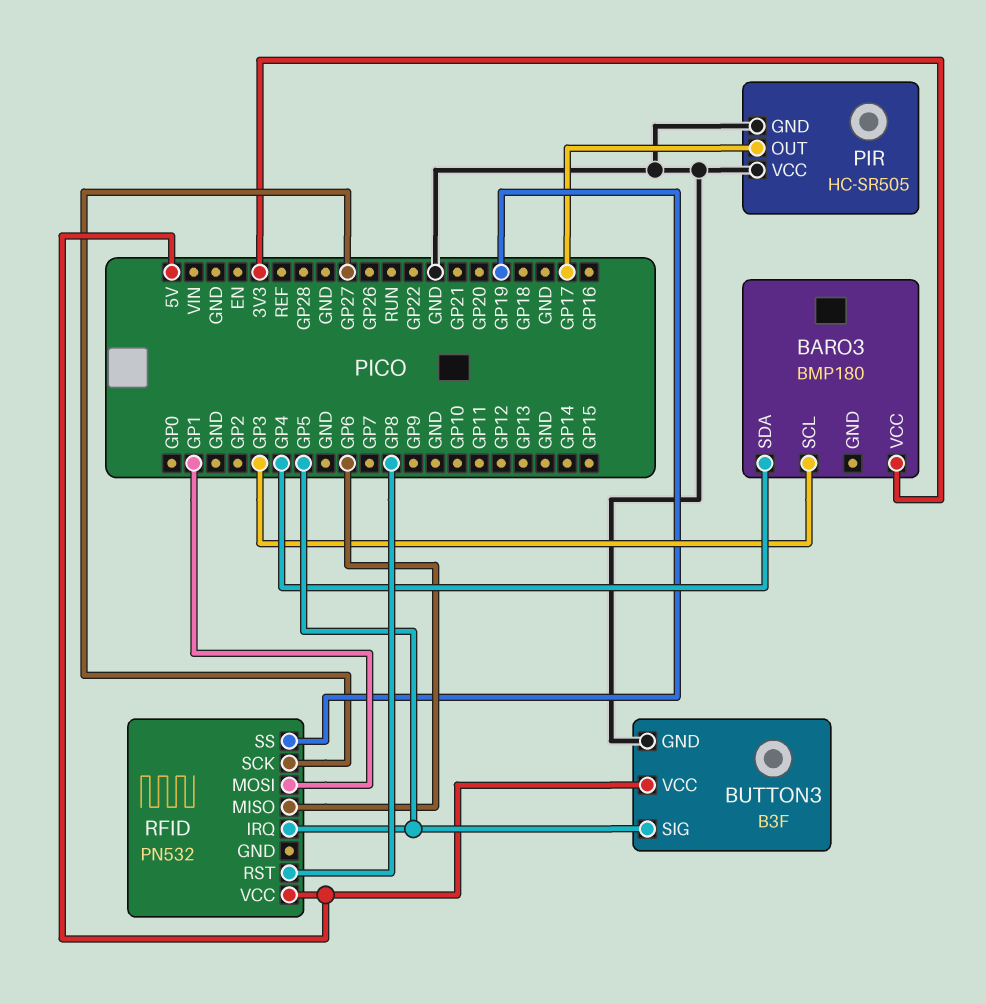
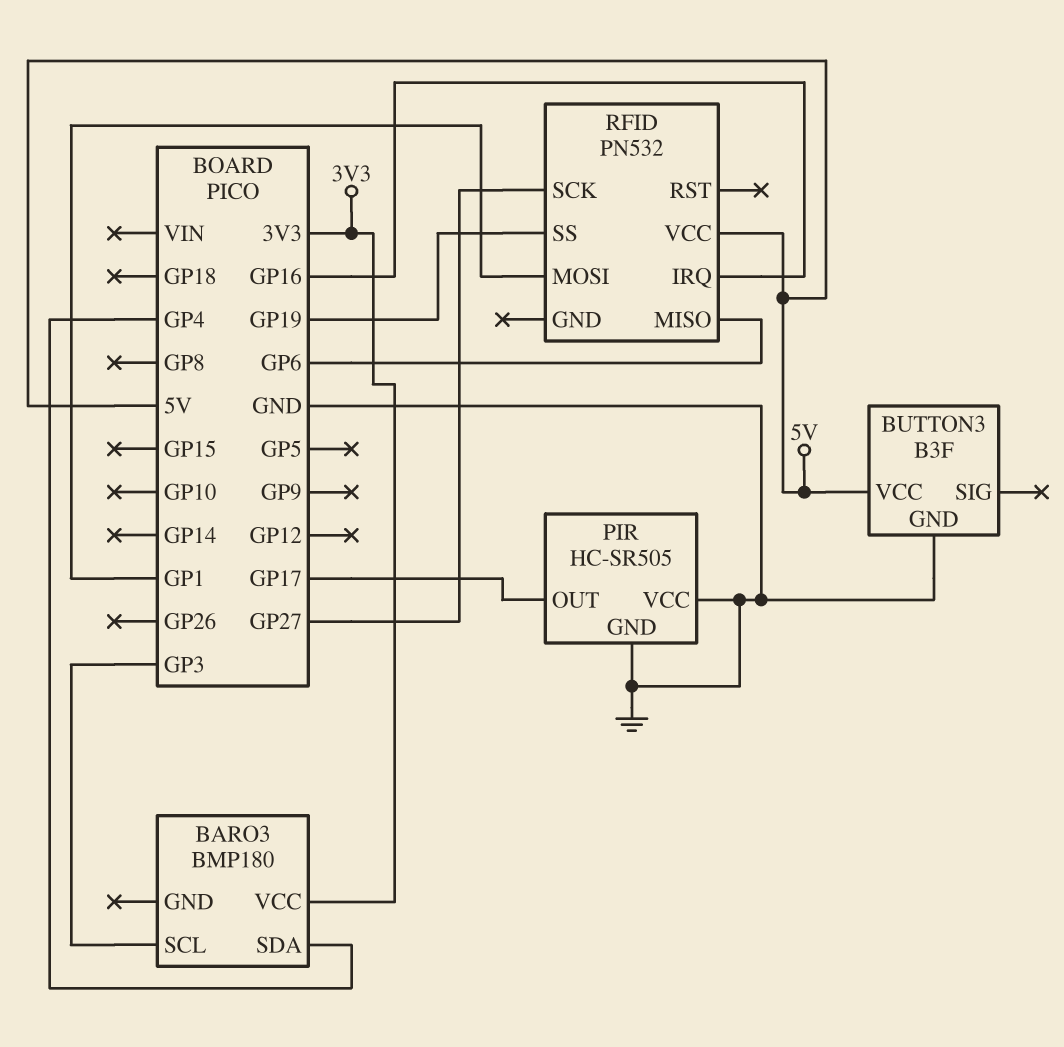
BUTTON3 pin SIG: GP5 -> none
RFID pin IRQ: GP5 -> GP16
RFID pin RST: GP8 -> none

